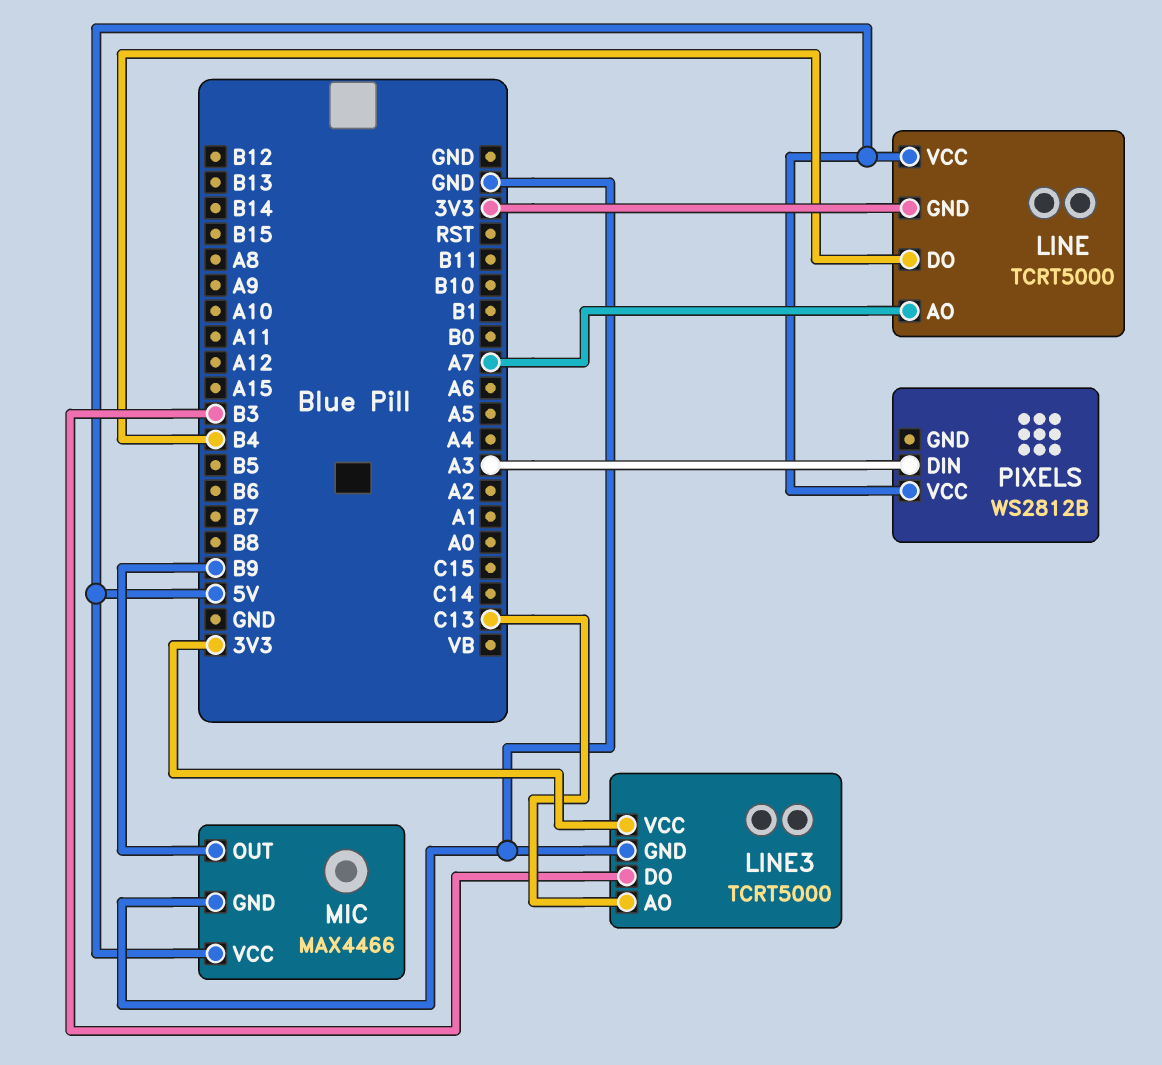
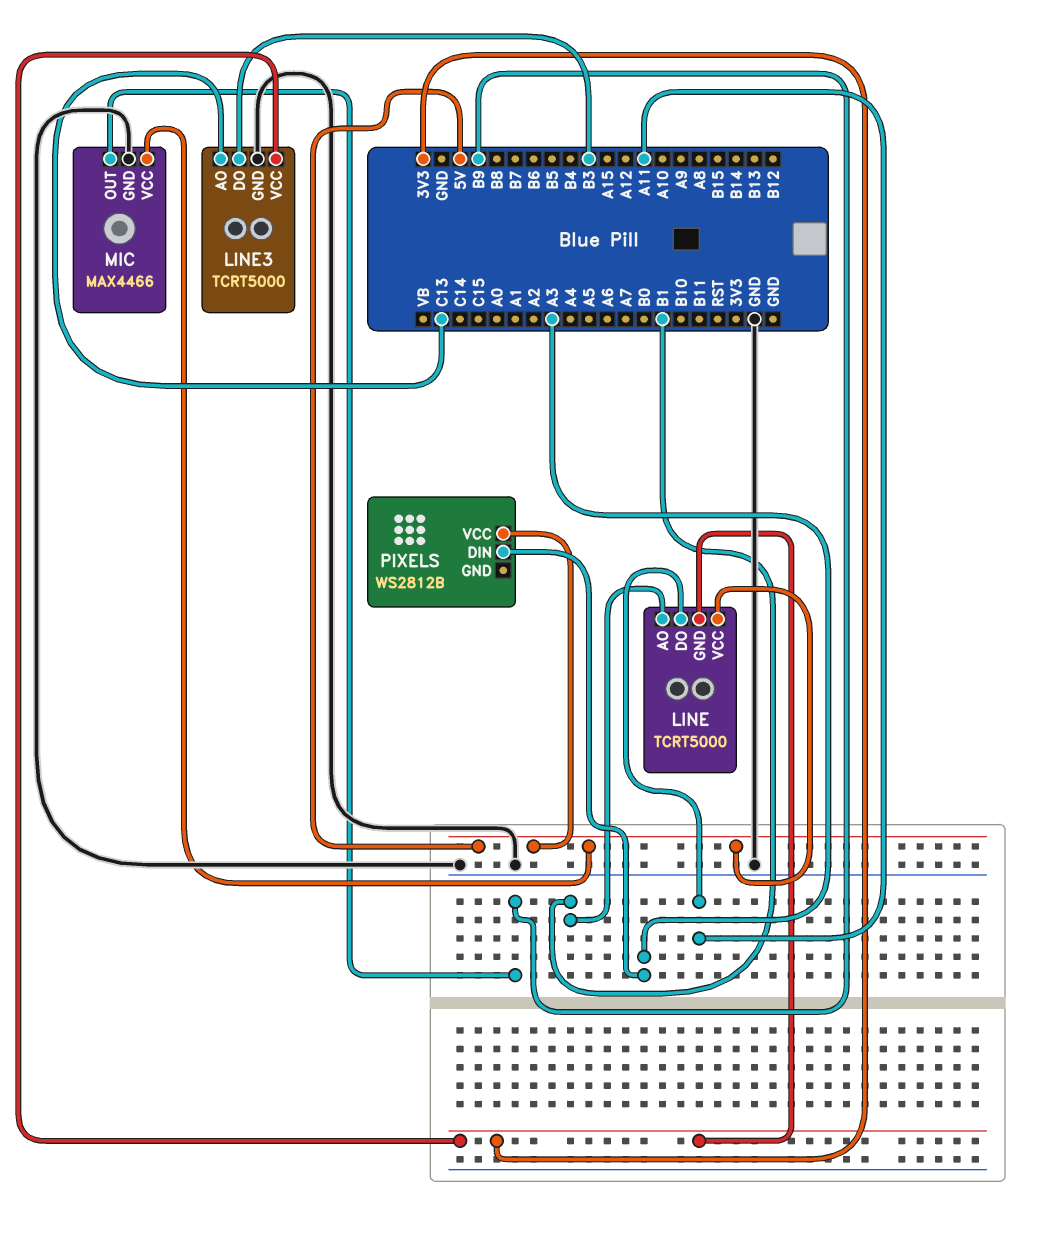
LINE pin AO: A7 -> B1
LINE pin DO: B4 -> A11

